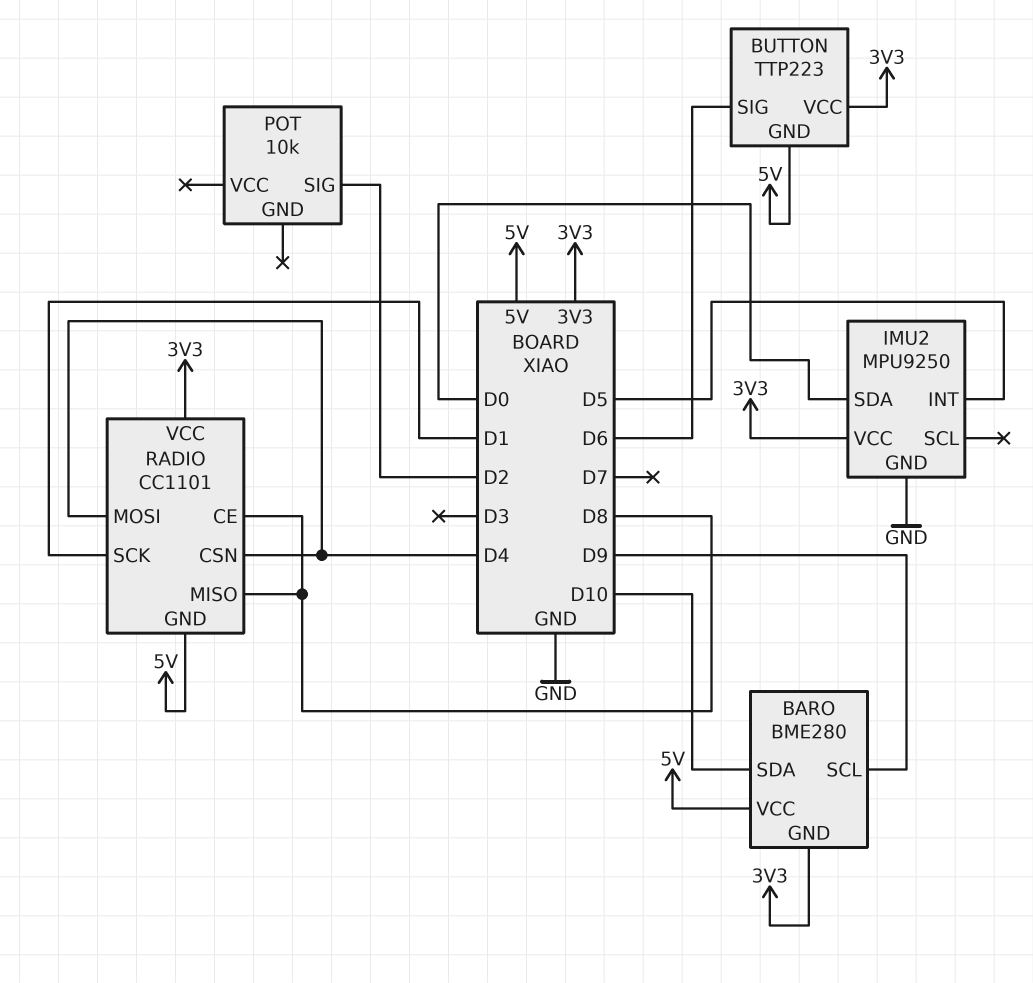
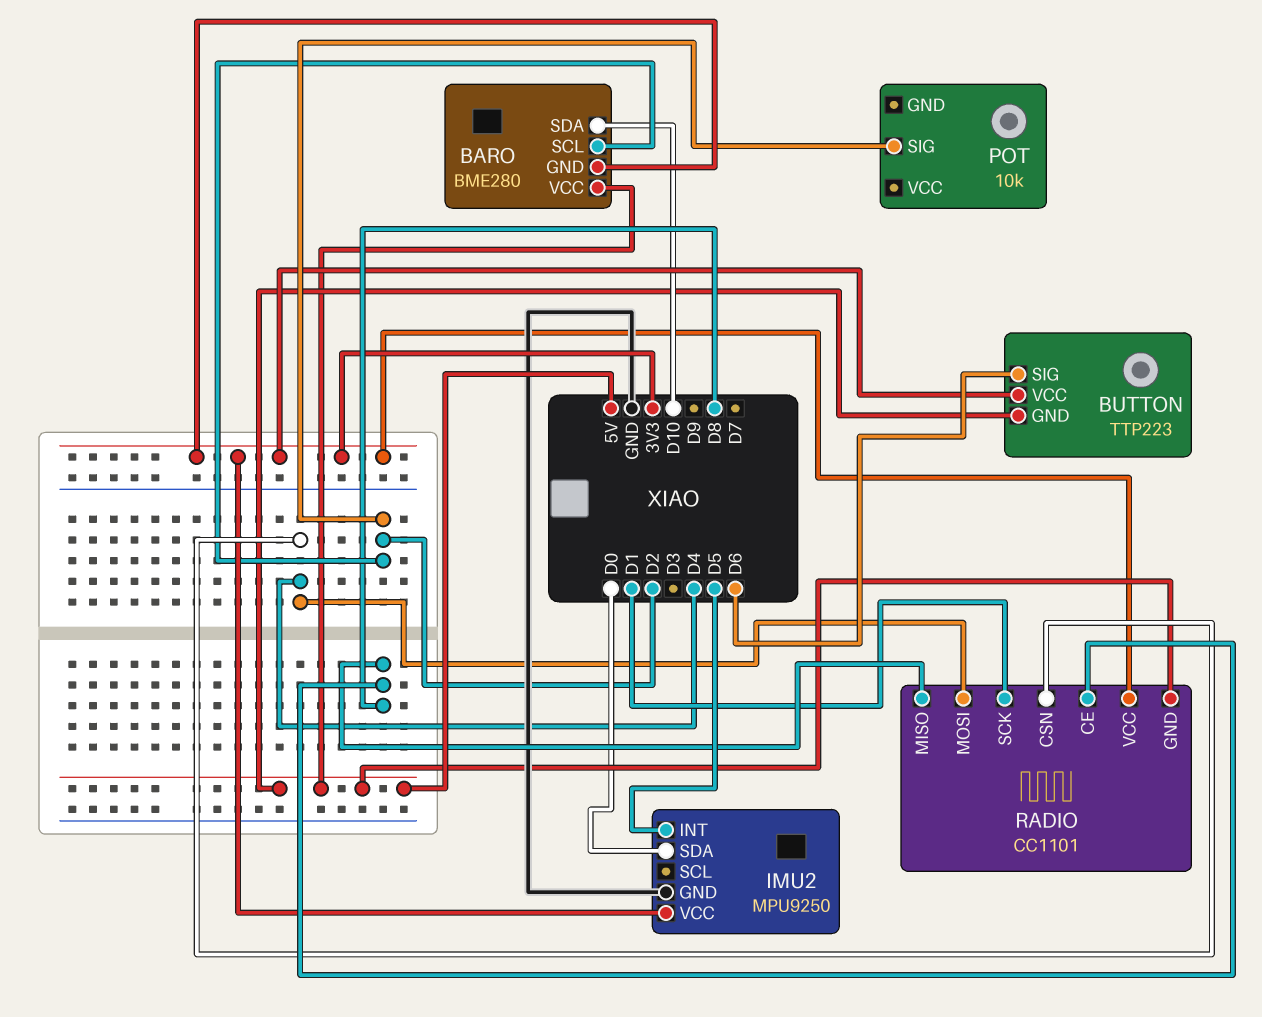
BARO pin SCL: D9 -> D2

